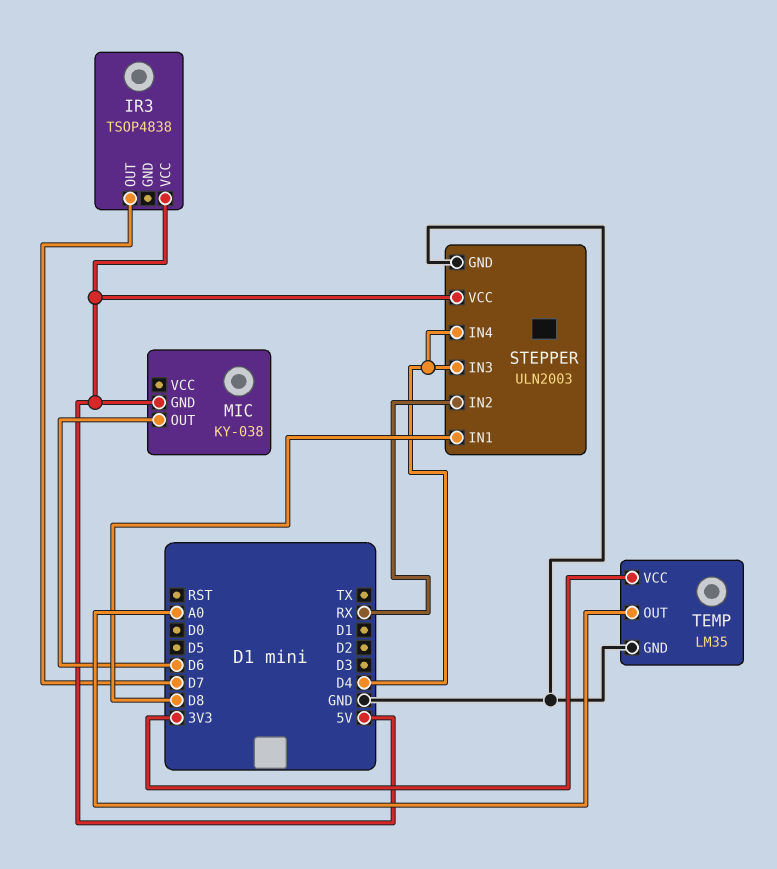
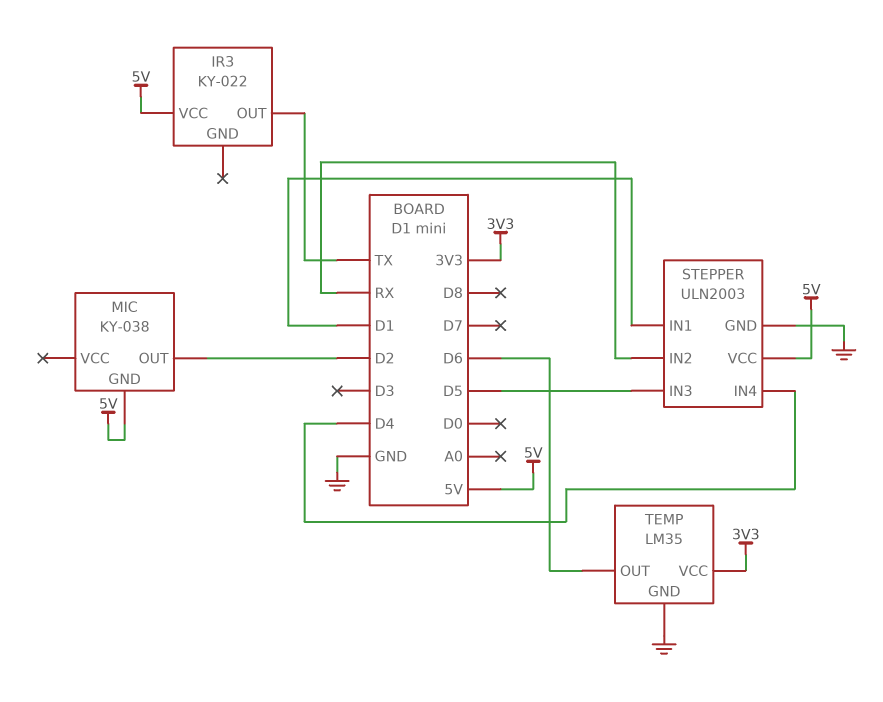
IR3: TSOP4838 -> KY-022
IR3 pin OUT: D7 -> TX
MIC pin OUT: D6 -> D2
STEPPER pin IN1: D8 -> D1
STEPPER pin IN3: D4 -> D5
TEMP pin OUT: A0 -> D6

